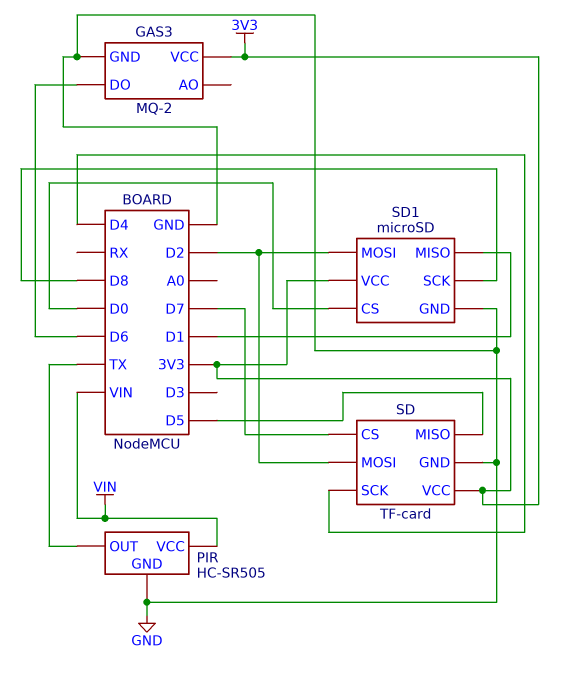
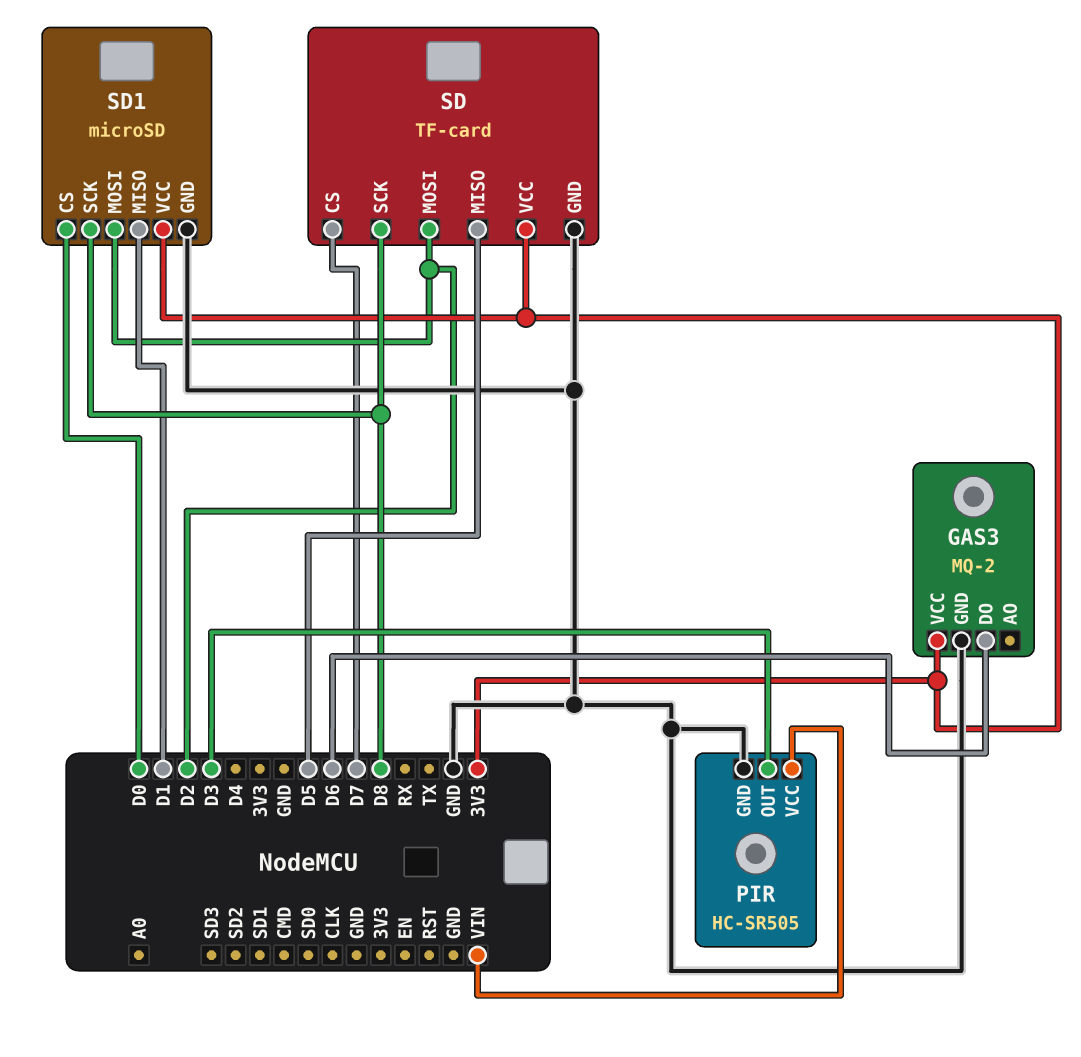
PIR pin OUT: TX -> D3
SD pin SCK: D4 -> D8

